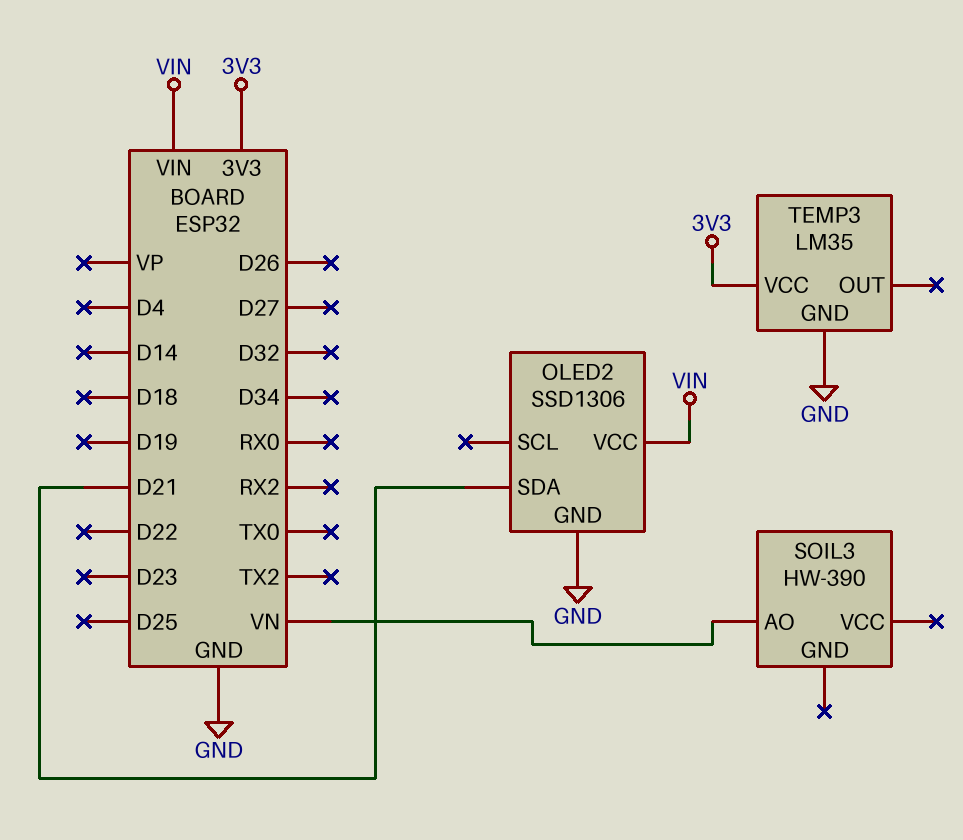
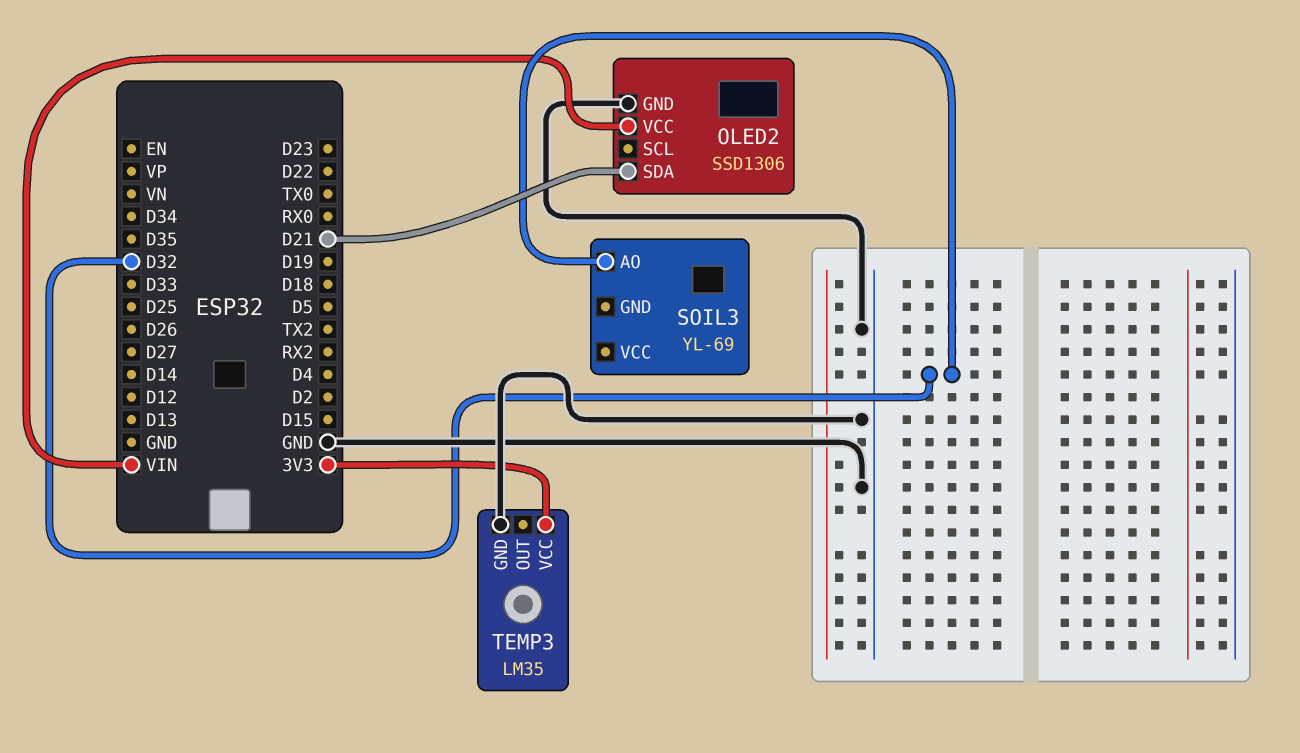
SOIL3: HW-390 -> YL-69
SOIL3 pin AO: VN -> D32

